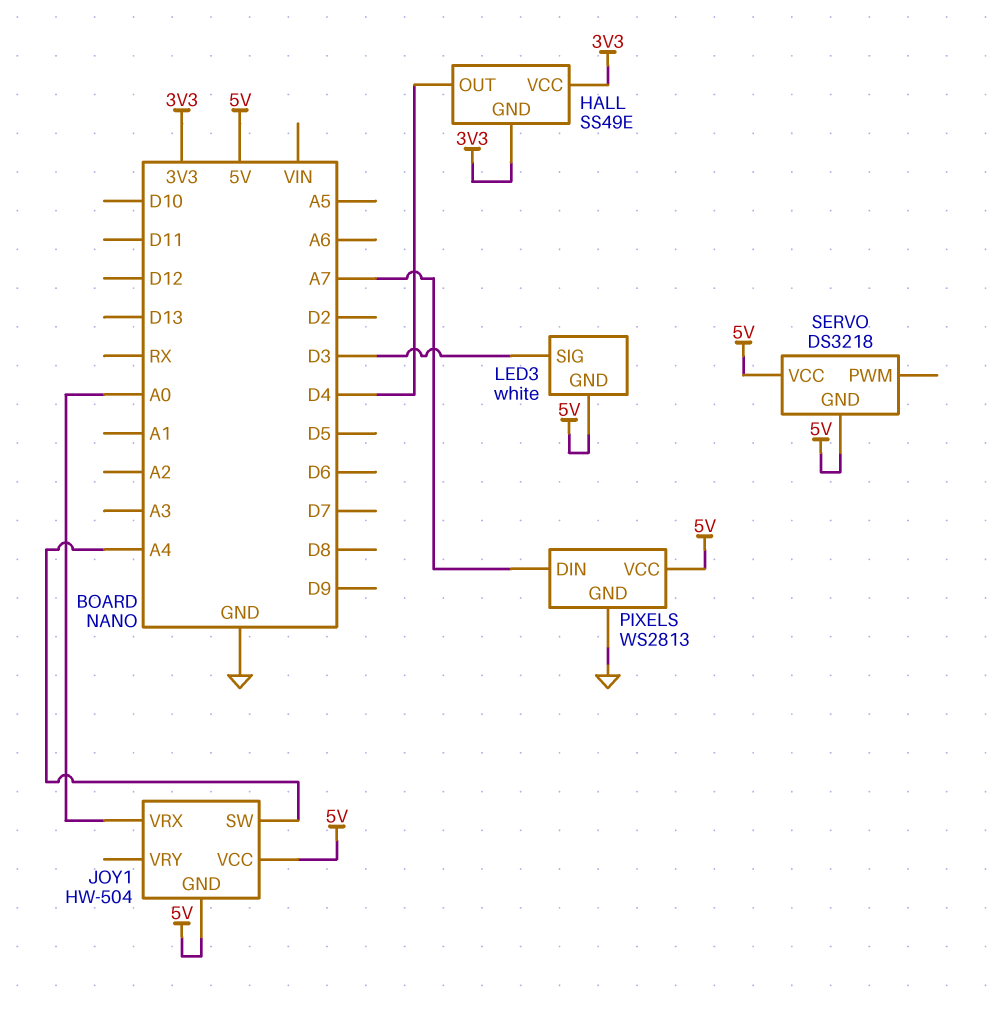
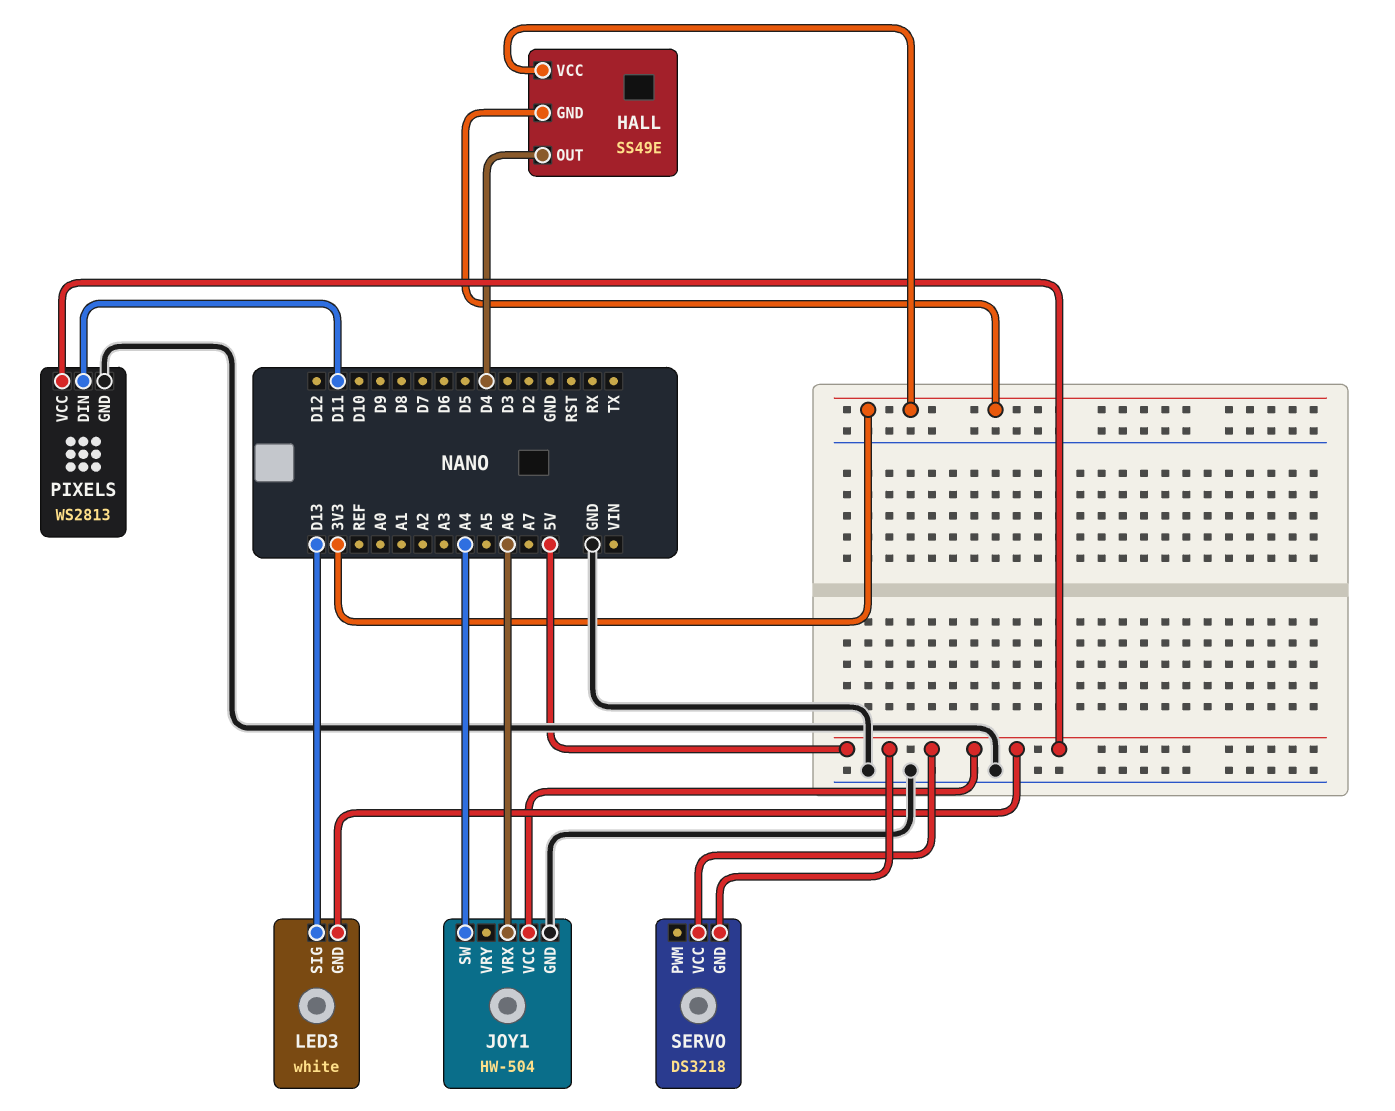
JOY1 pin GND: 5V -> GND
JOY1 pin VRX: A0 -> A6
LED3 pin SIG: D3 -> D13
PIXELS pin DIN: A7 -> D11

